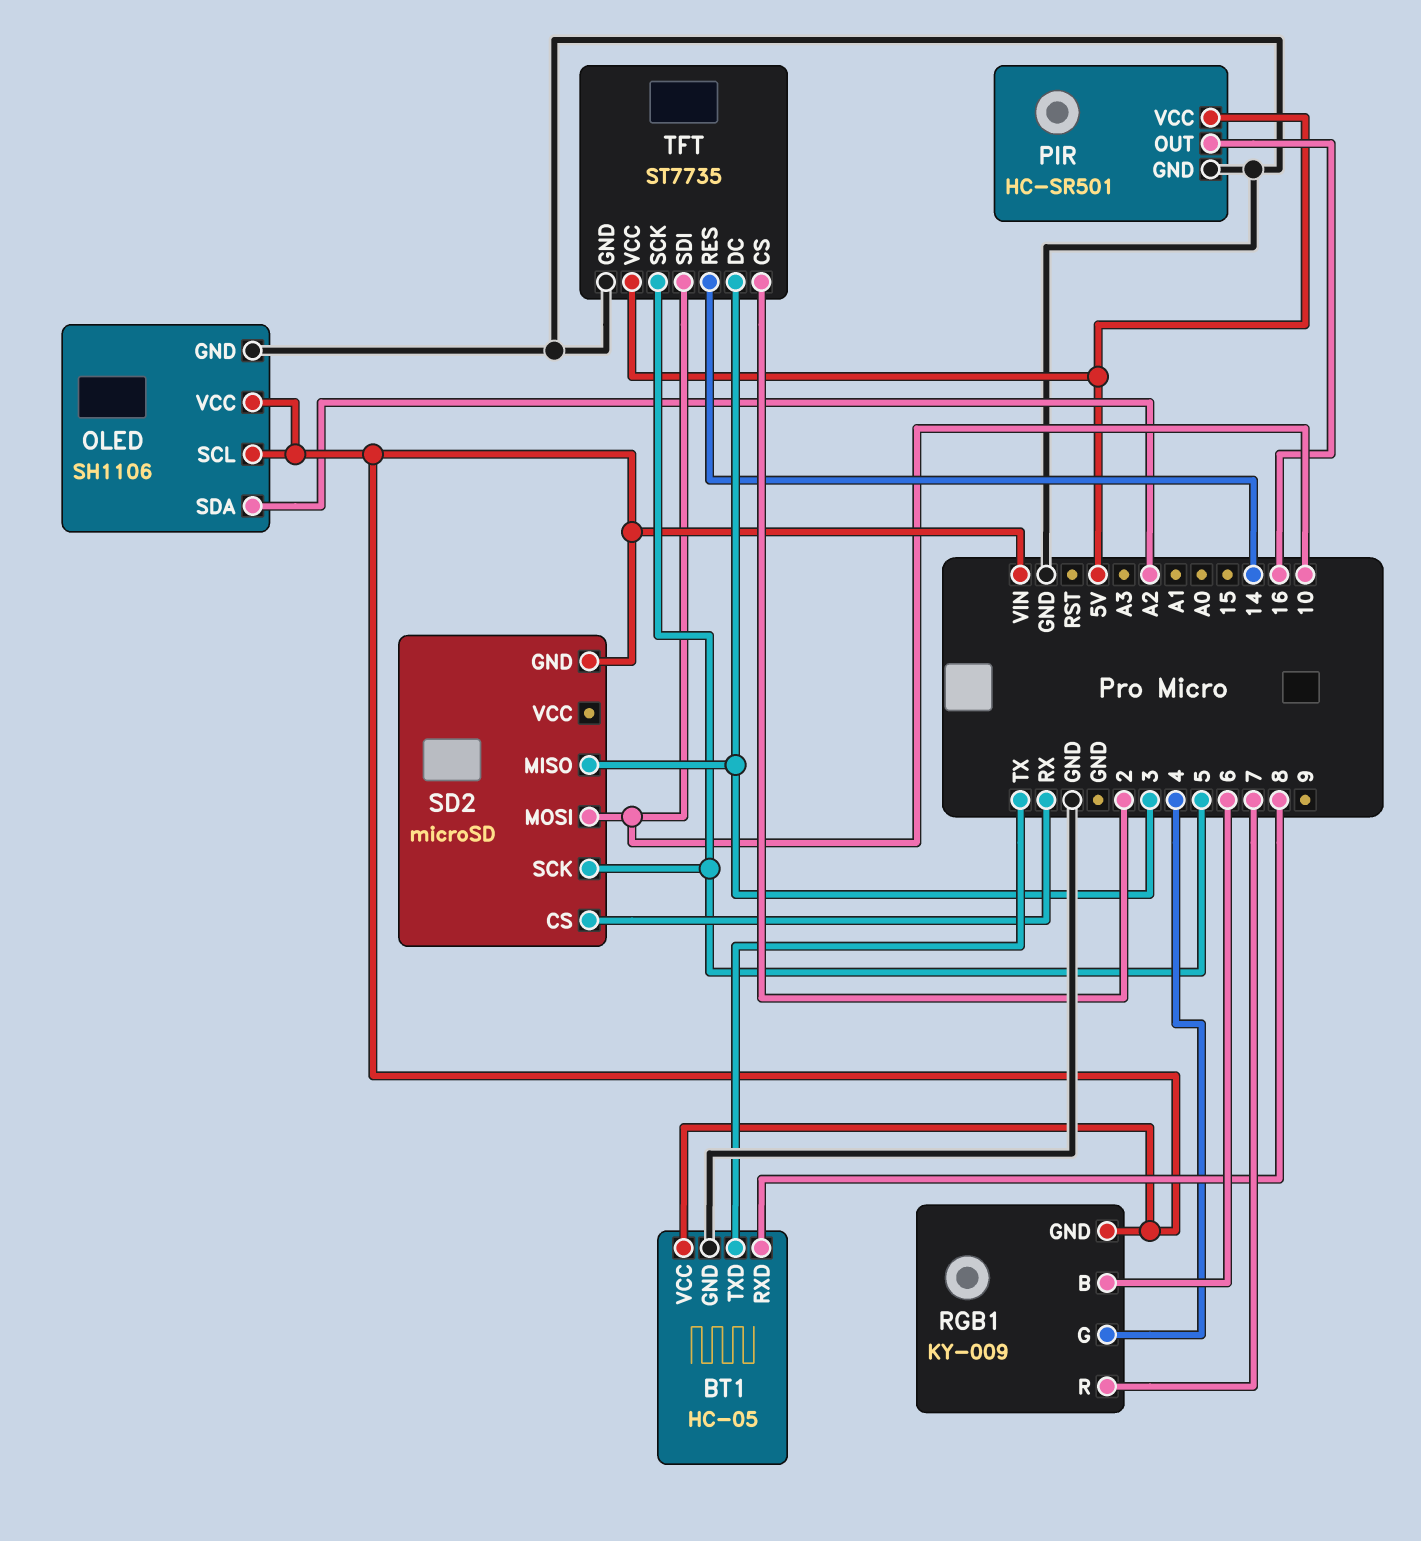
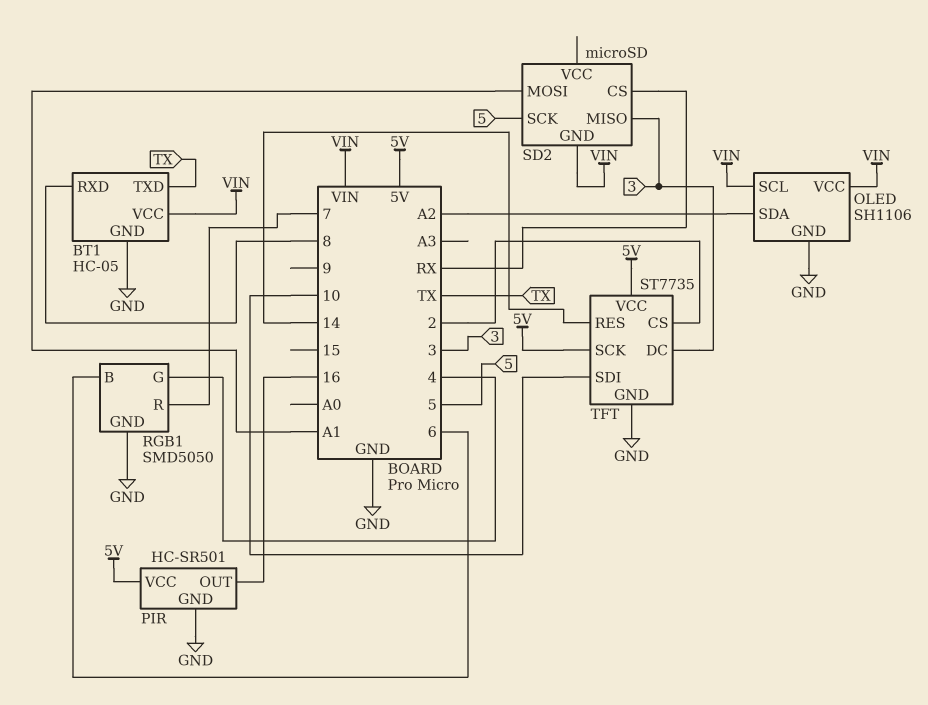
RGB1: KY-009 -> SMD5050
RGB1 pin GND: VIN -> GND
SD2 pin MOSI: 10 -> A1
TFT pin SCK: 5 -> 5V

